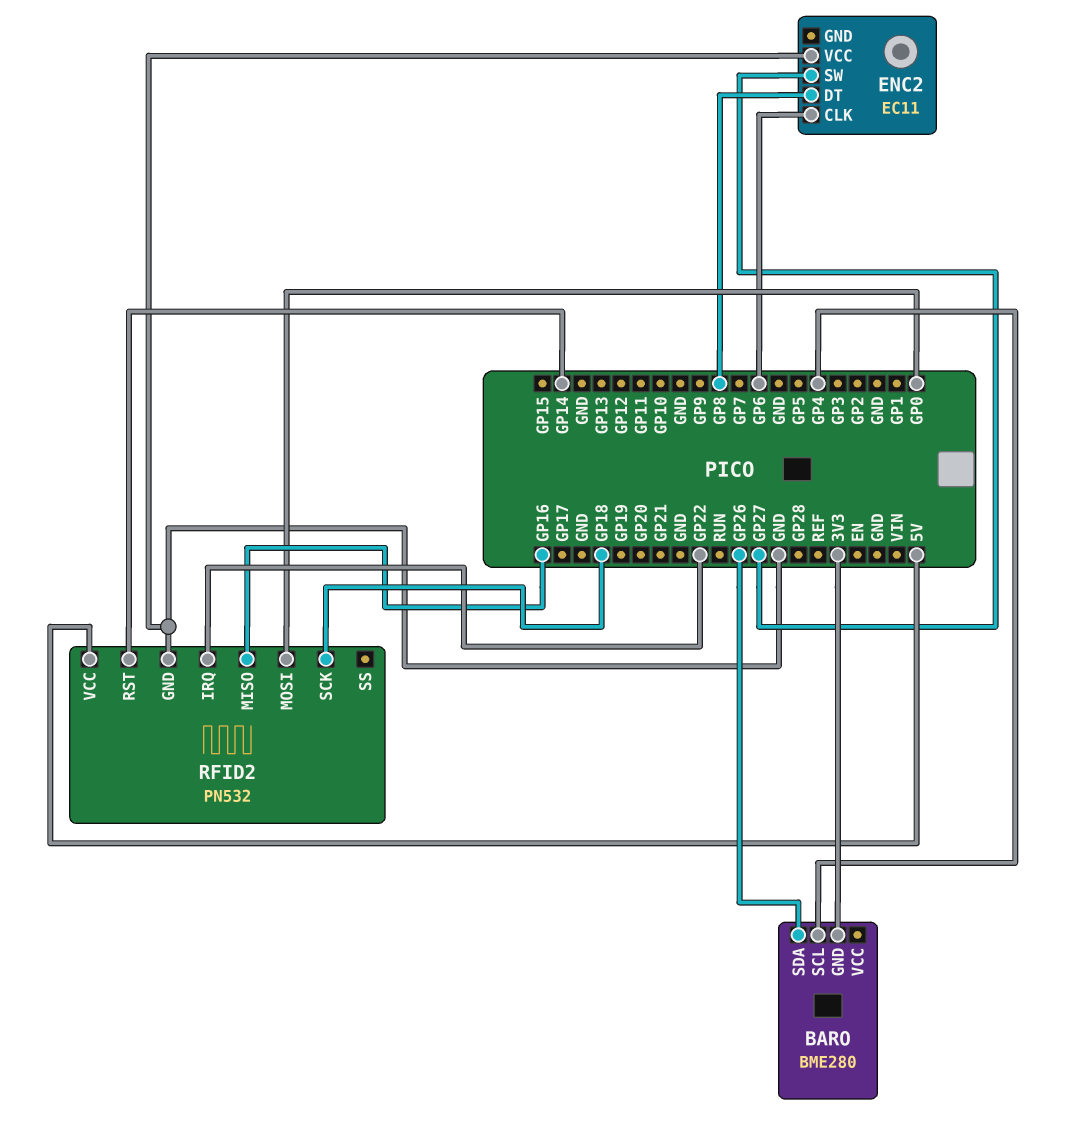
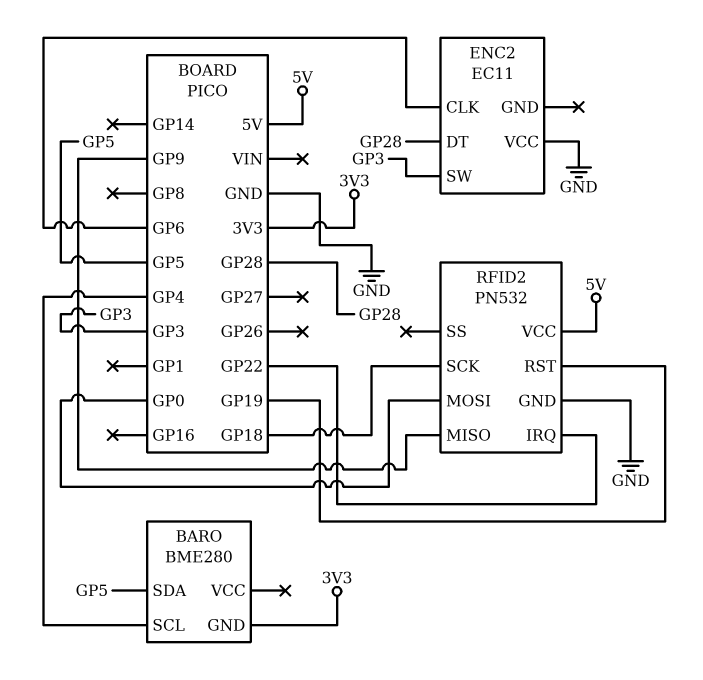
BARO pin SDA: GP26 -> GP5
ENC2 pin DT: GP8 -> GP28
ENC2 pin SW: GP27 -> GP3
RFID2 pin MISO: GP16 -> GP9
RFID2 pin RST: GP14 -> GP19

